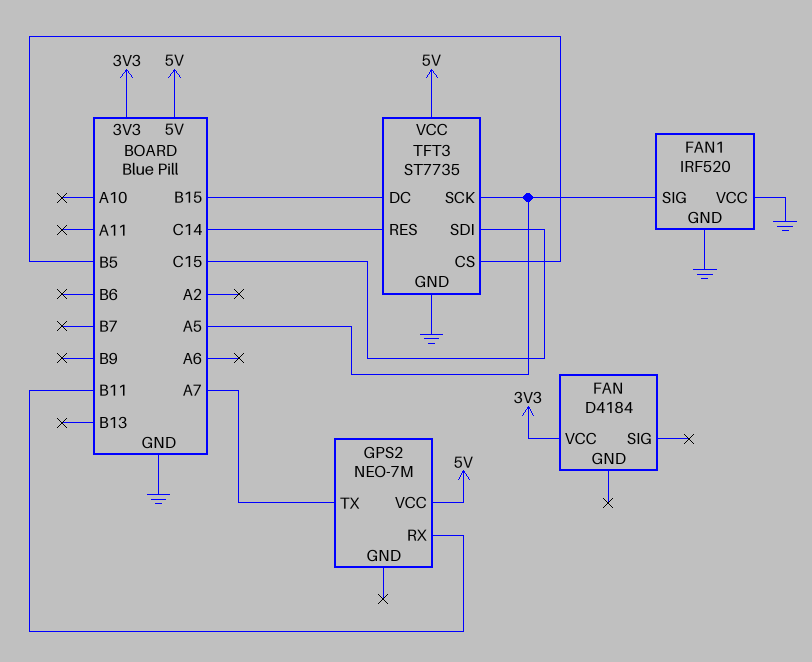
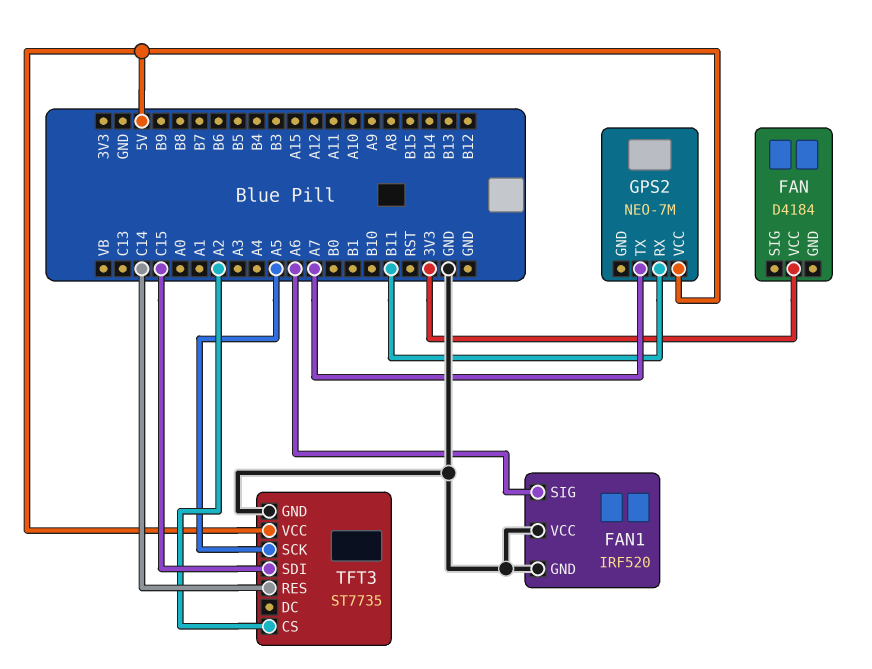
FAN1 pin SIG: A5 -> A6
TFT3 pin CS: B5 -> A2
TFT3 pin DC: B15 -> none

